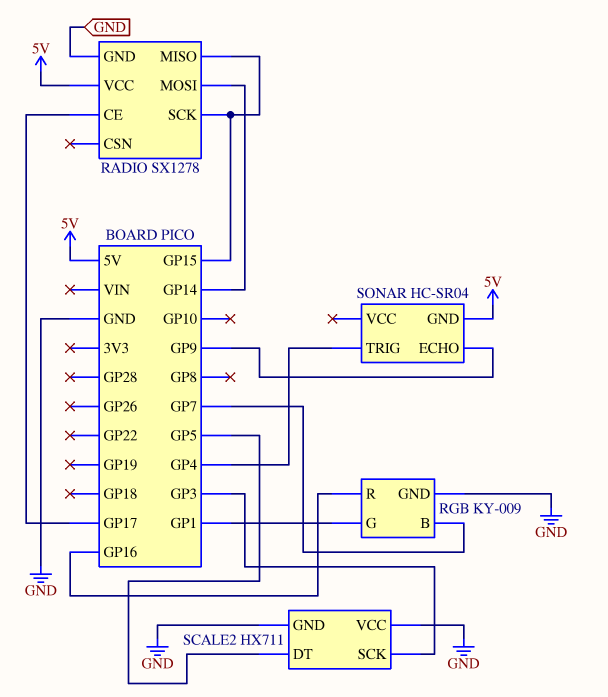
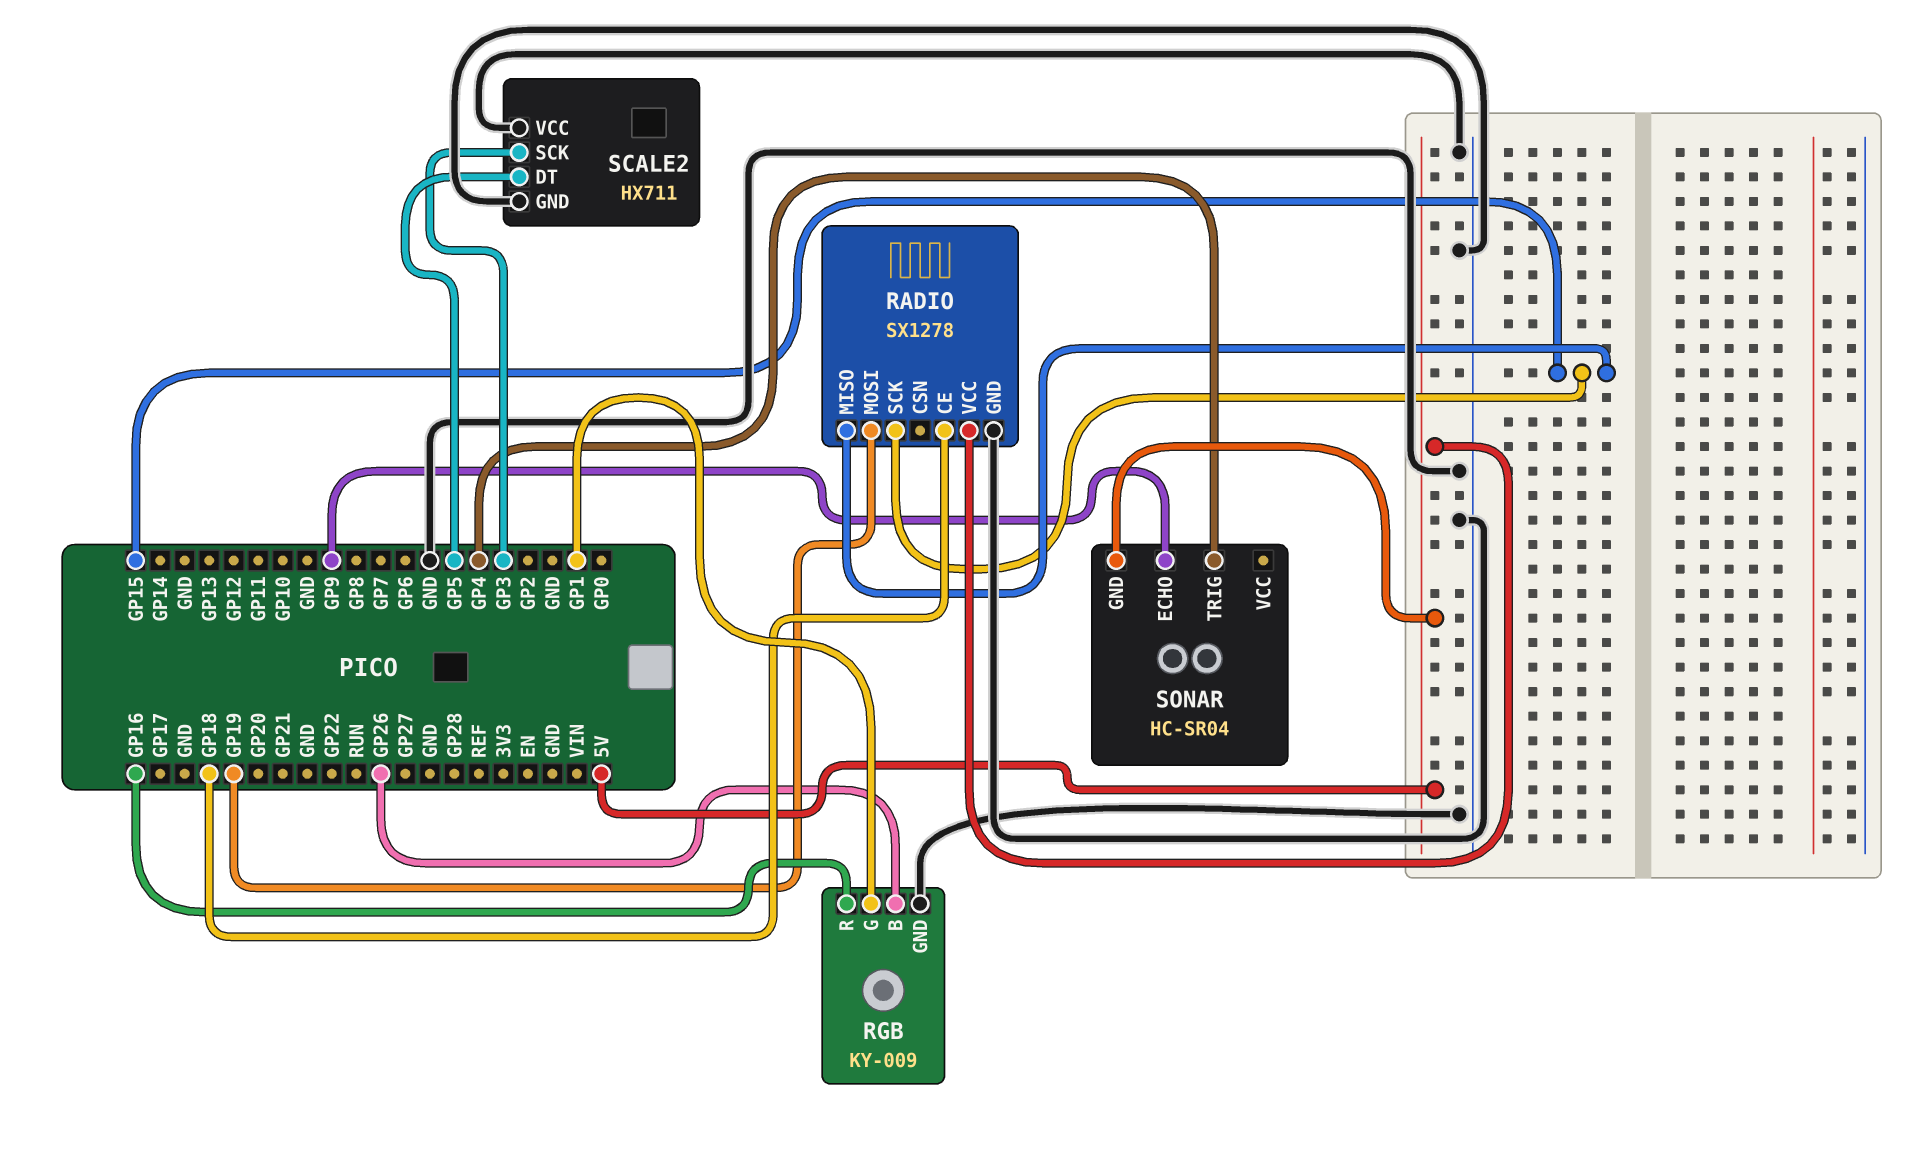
RADIO pin CE: GP17 -> GP18
RADIO pin MOSI: GP14 -> GP19
RGB pin B: GP7 -> GP26

